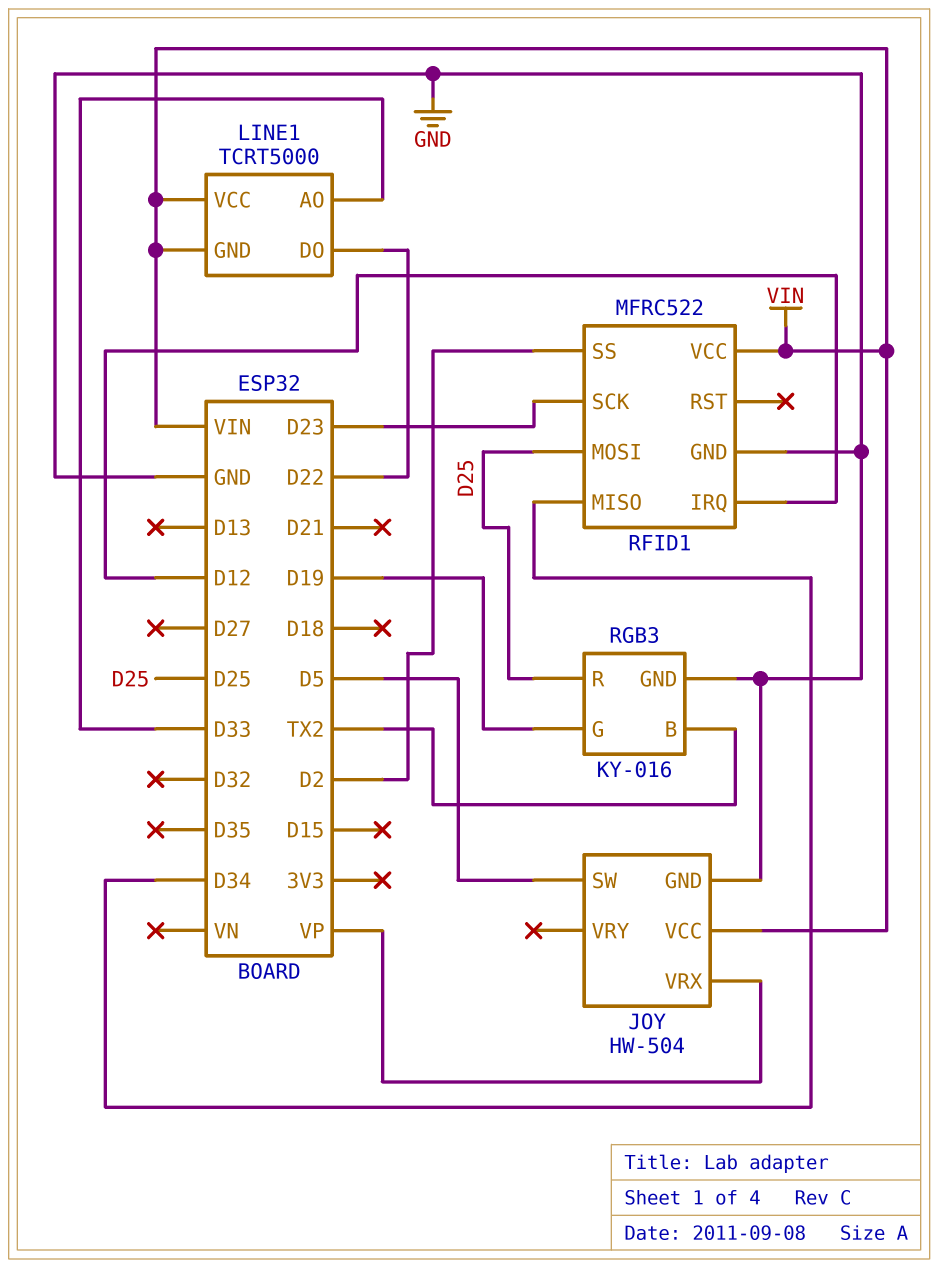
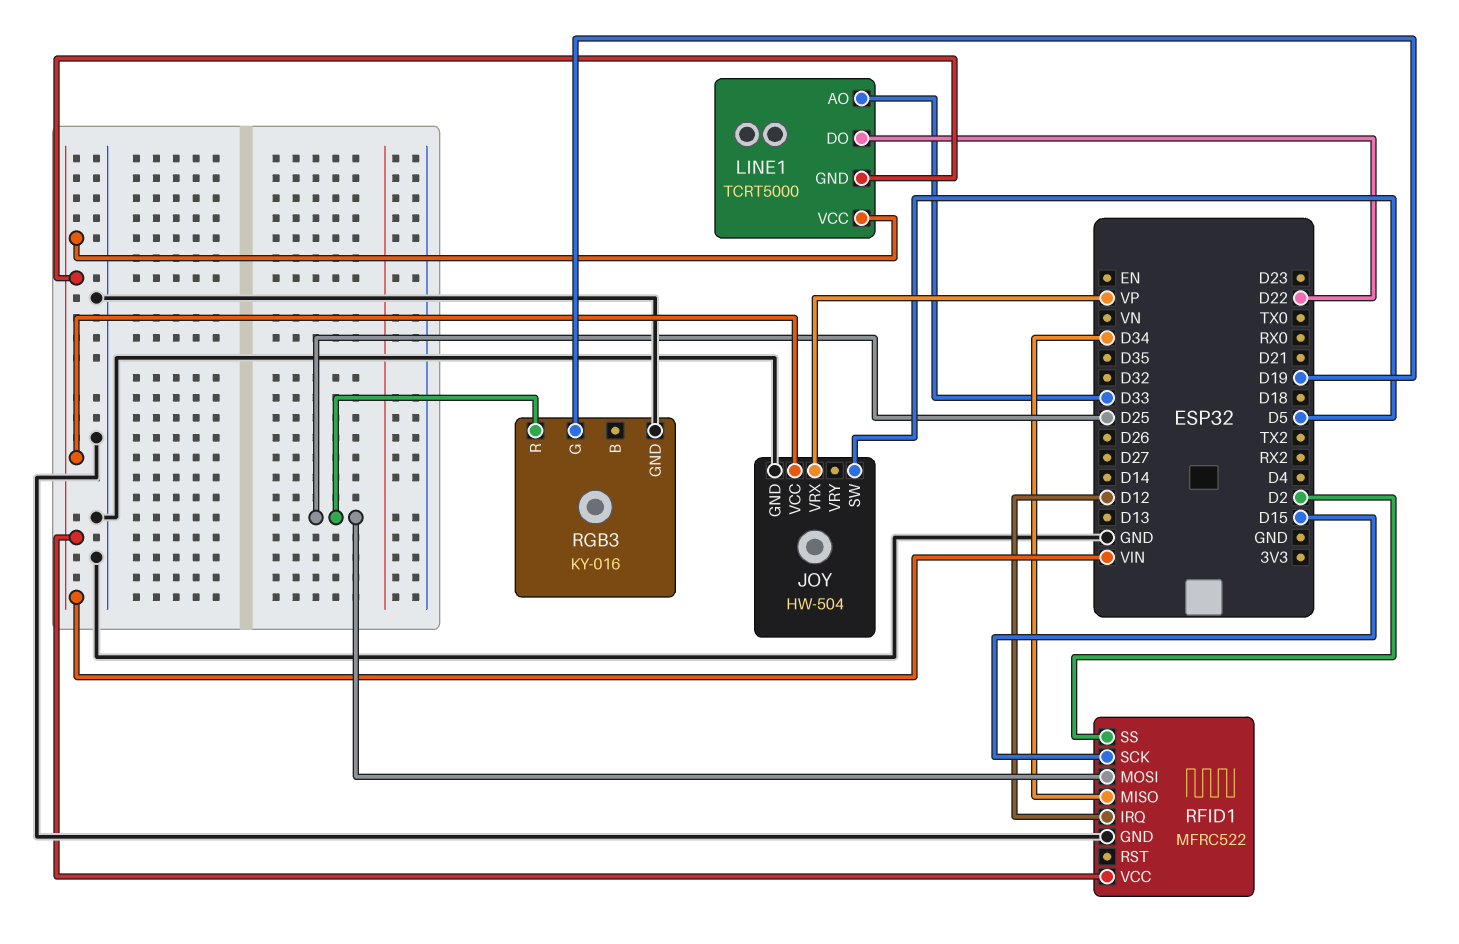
RFID1 pin SCK: D23 -> D15
RGB3 pin B: TX2 -> none

